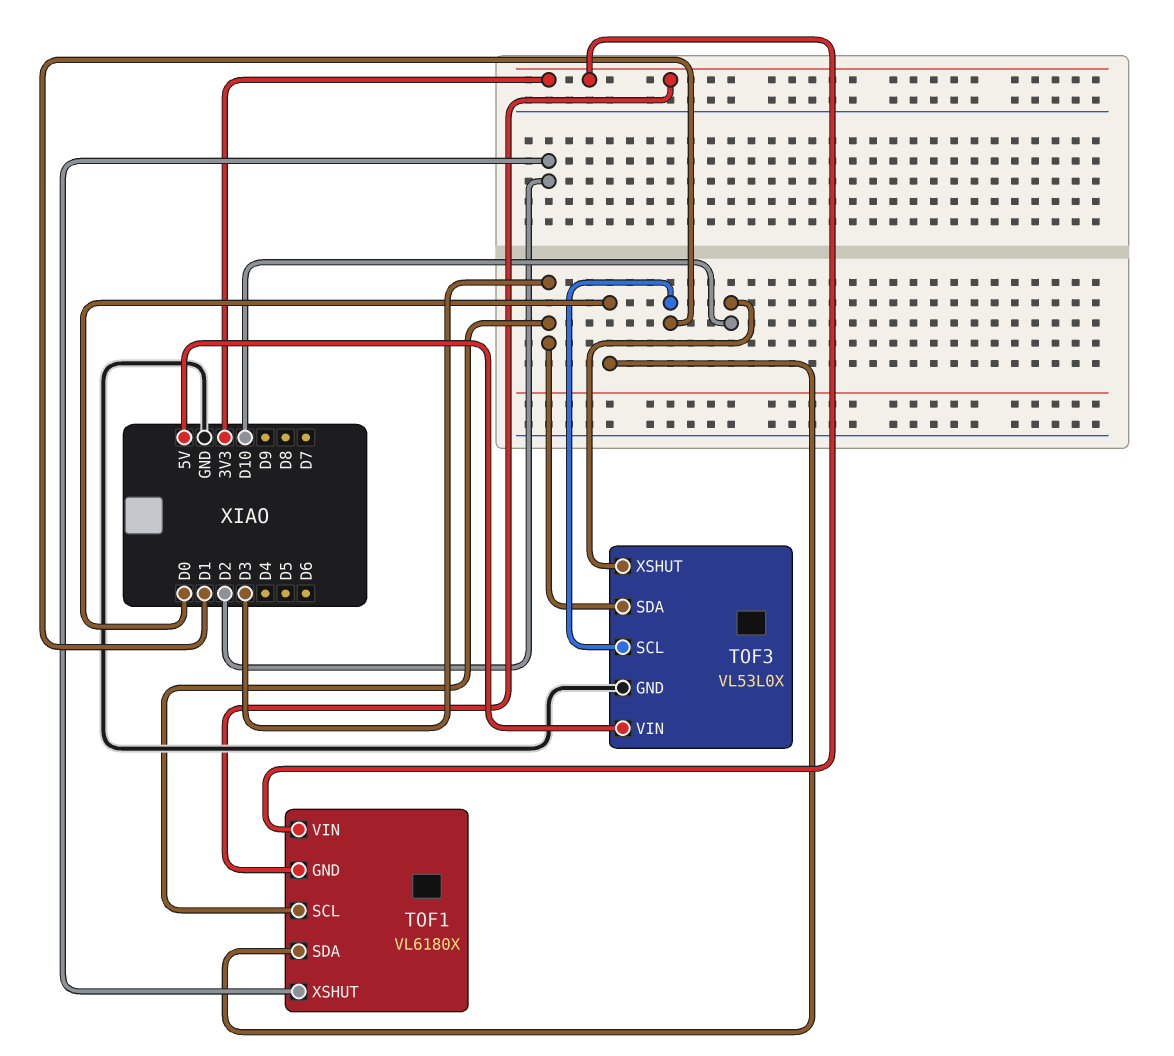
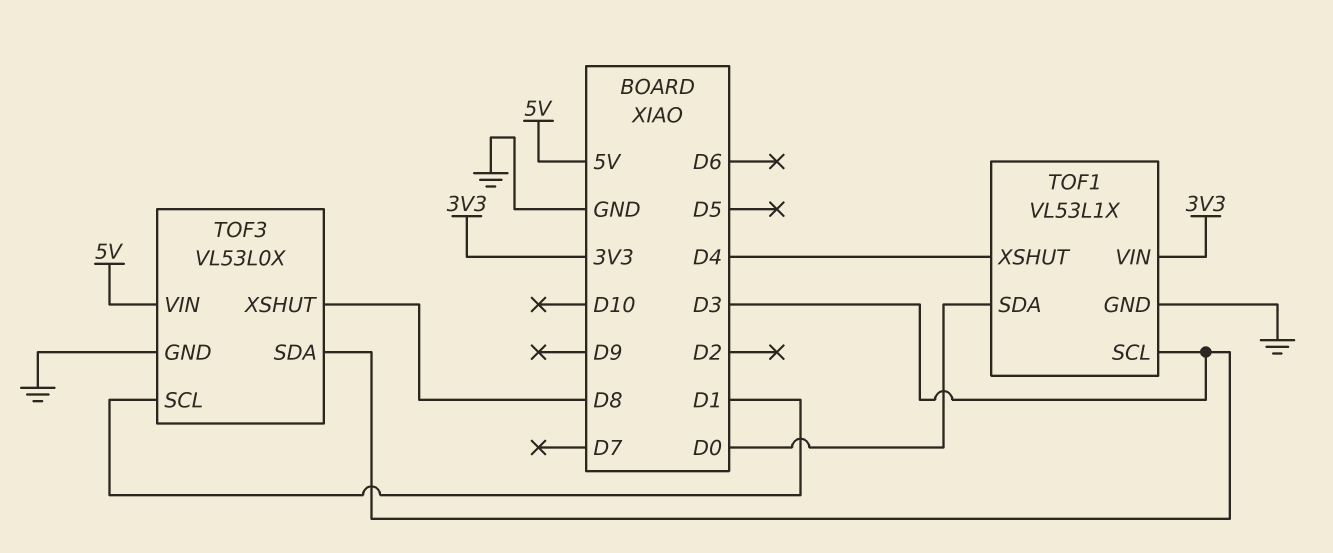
TOF1: VL6180X -> VL53L1X
TOF1 pin GND: 3V3 -> GND
TOF1 pin XSHUT: D2 -> D4
TOF3 pin XSHUT: D10 -> D8

